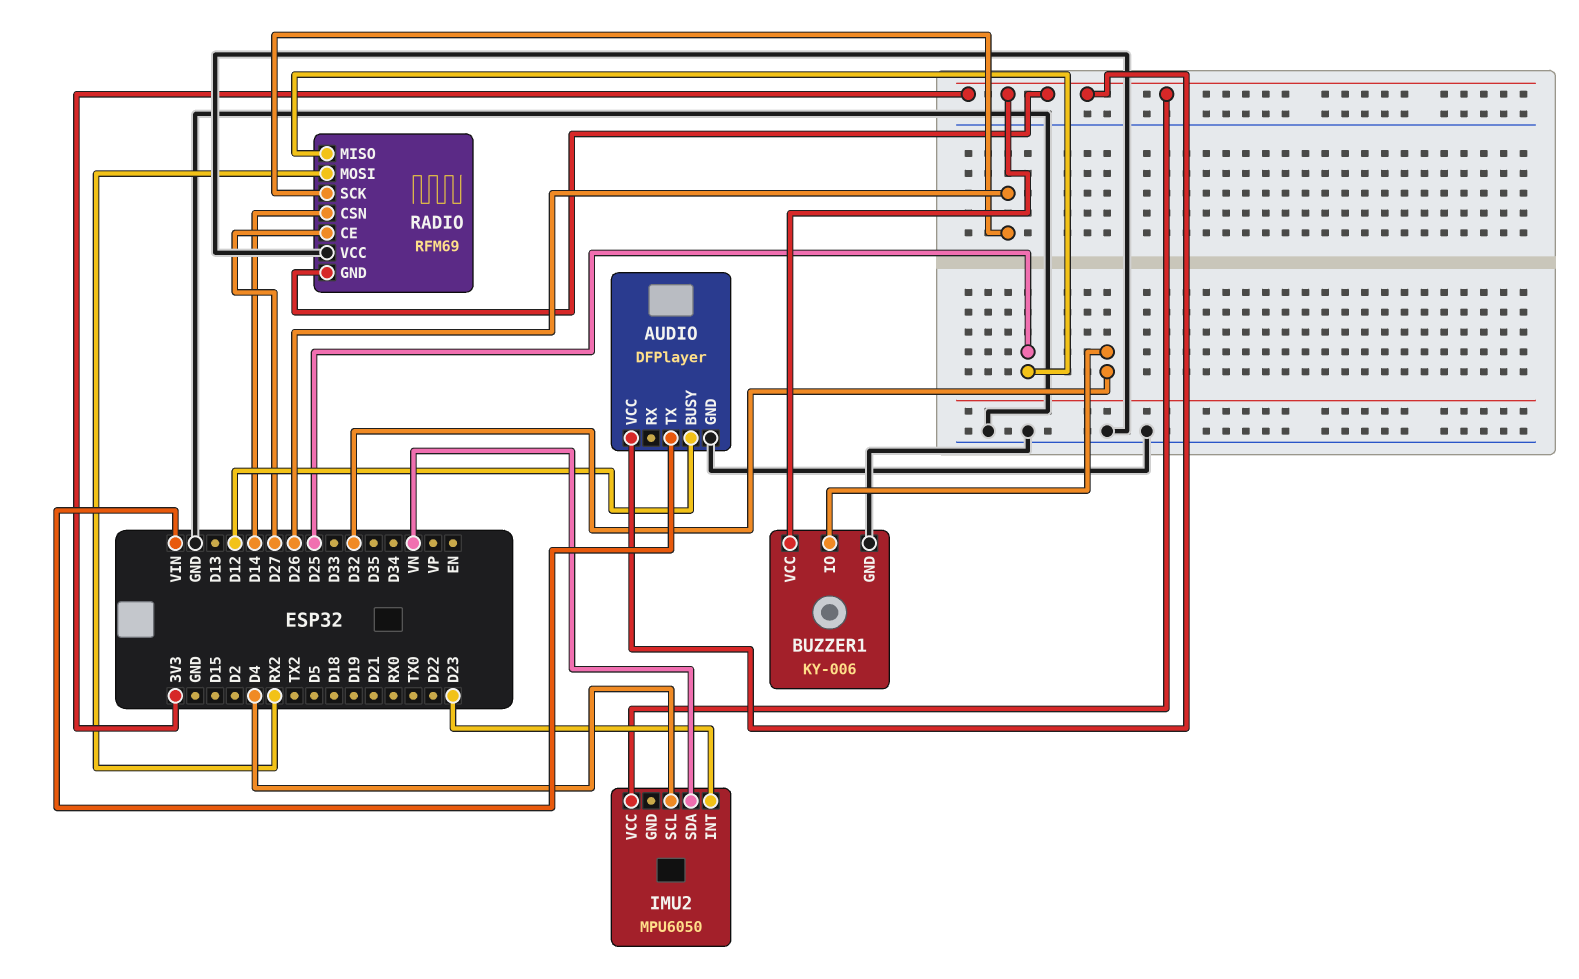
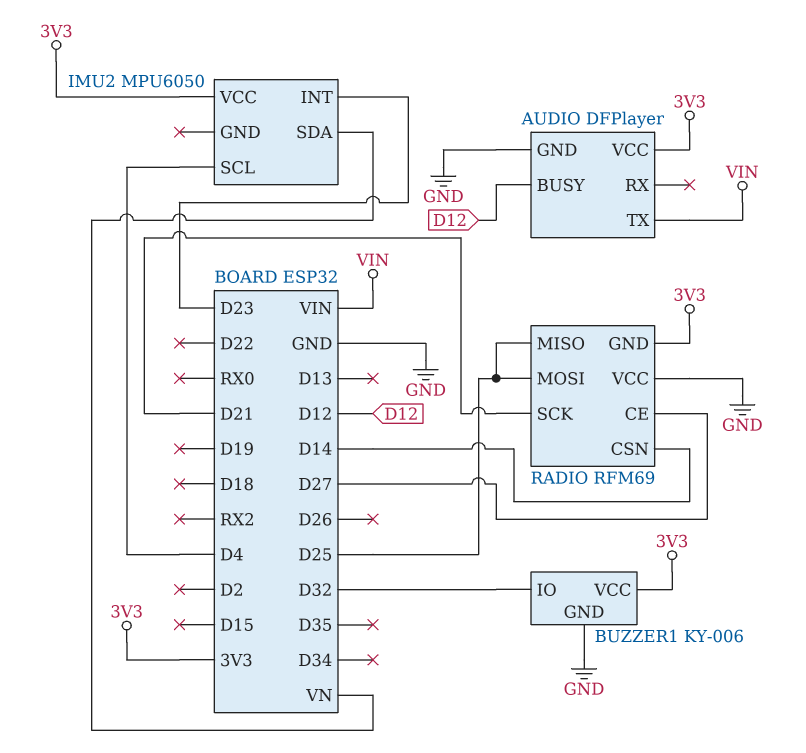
RADIO pin MOSI: RX2 -> D25
RADIO pin SCK: D26 -> D21

